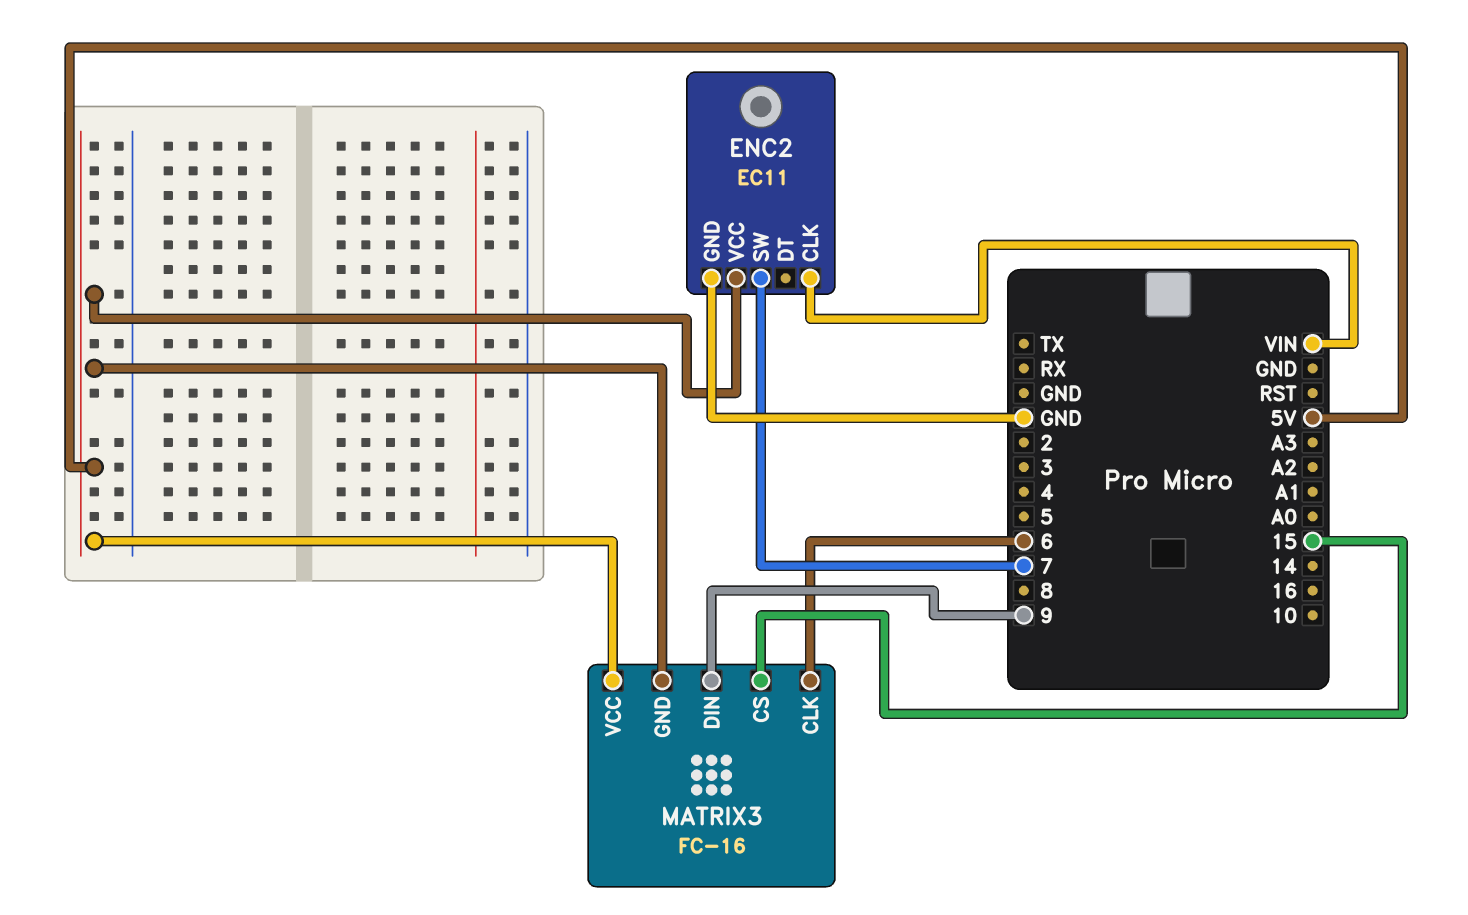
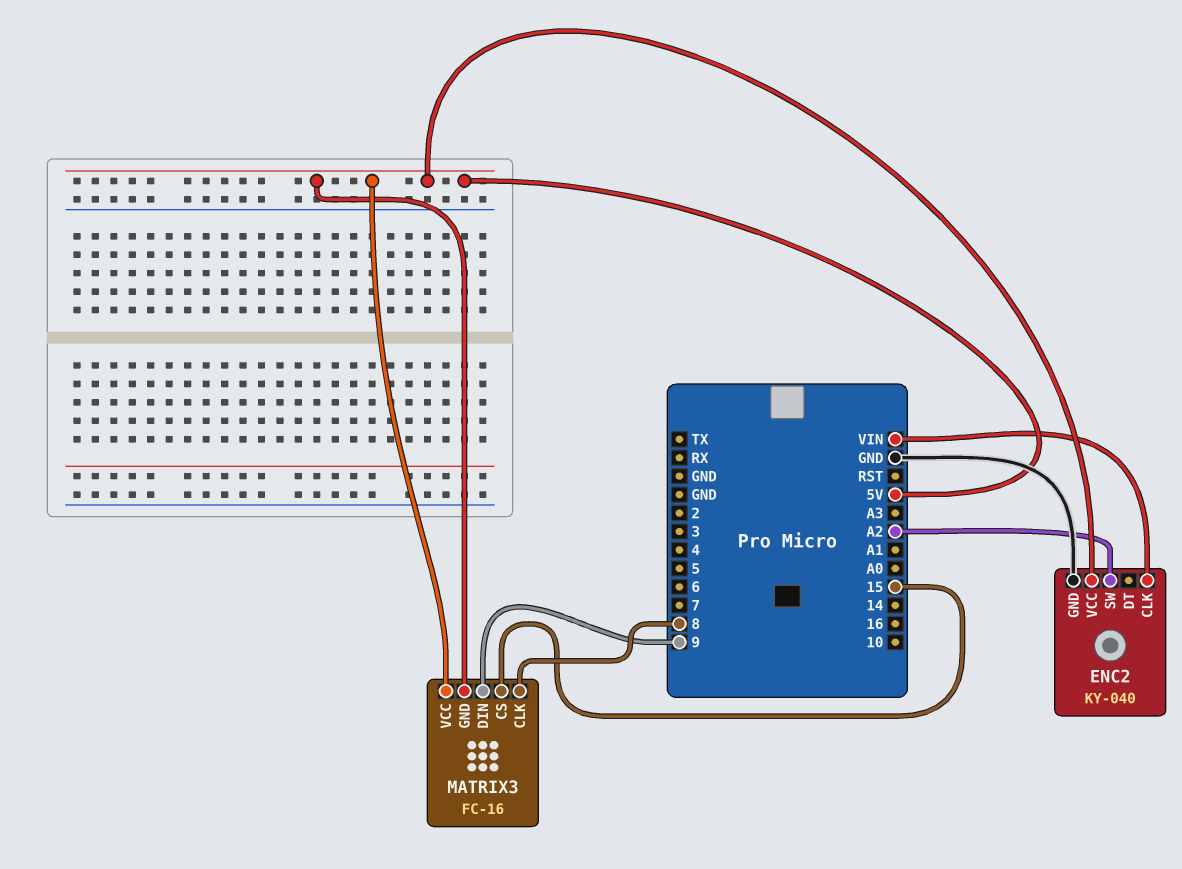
ENC2: EC11 -> KY-040
ENC2 pin SW: 7 -> A2
MATRIX3 pin CLK: 6 -> 8

